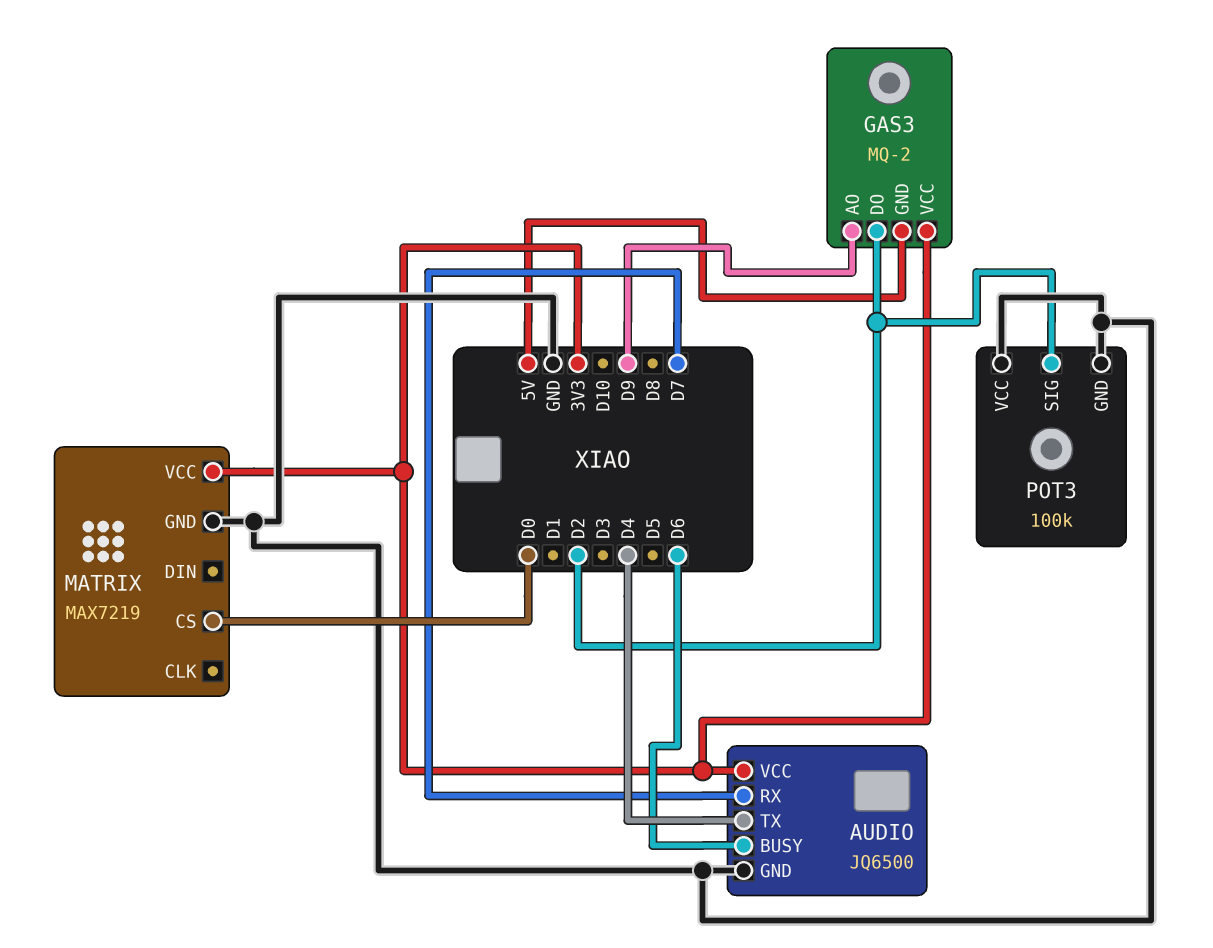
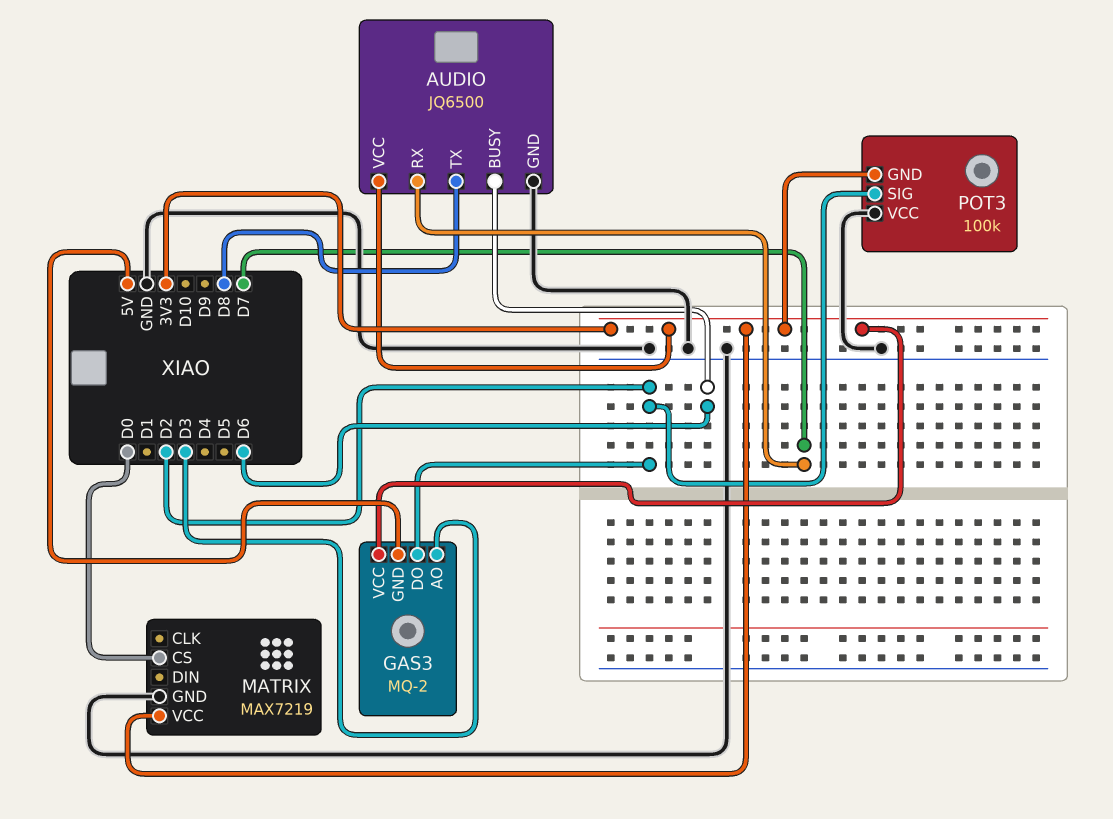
AUDIO pin TX: D4 -> D8
GAS3 pin AO: D9 -> D3
POT3 pin GND: GND -> 3V3

